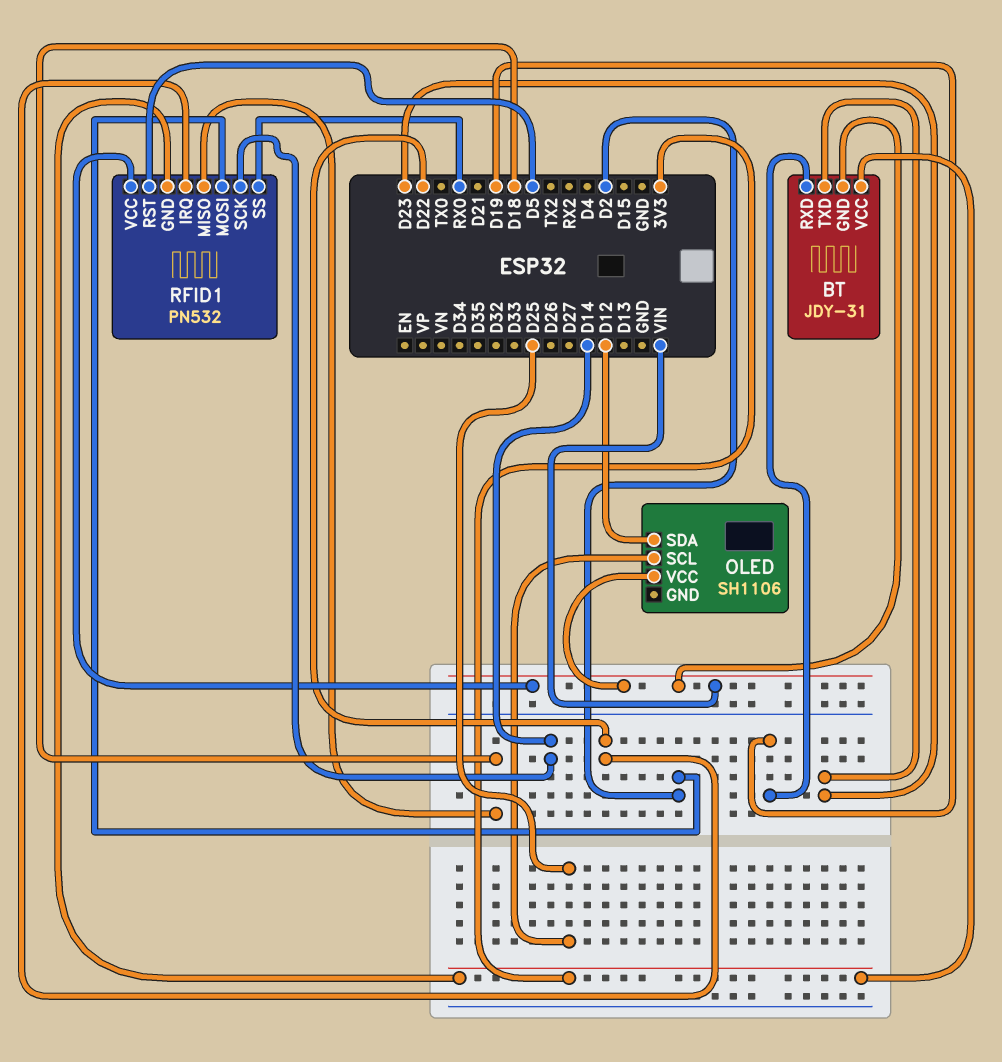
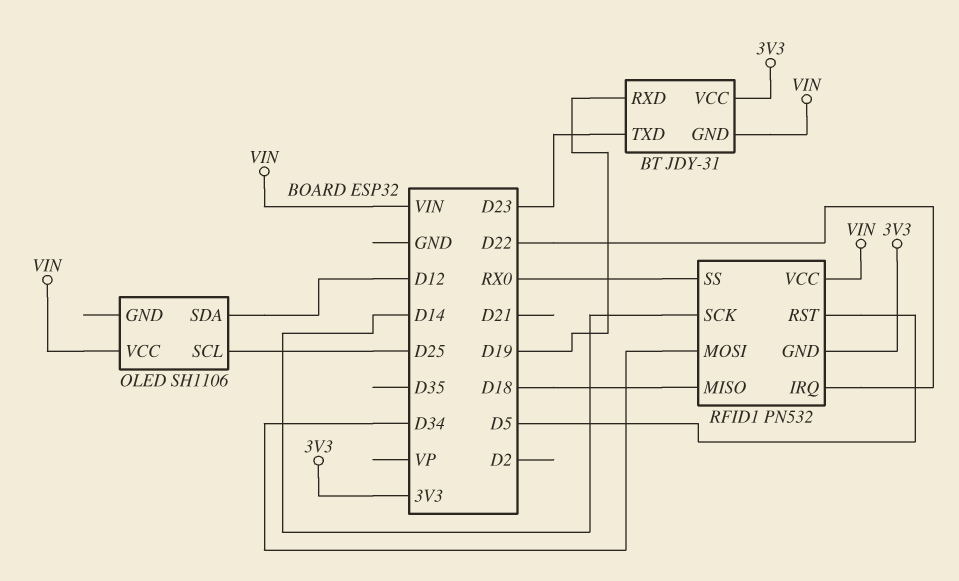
RFID1 pin MOSI: D2 -> D34

